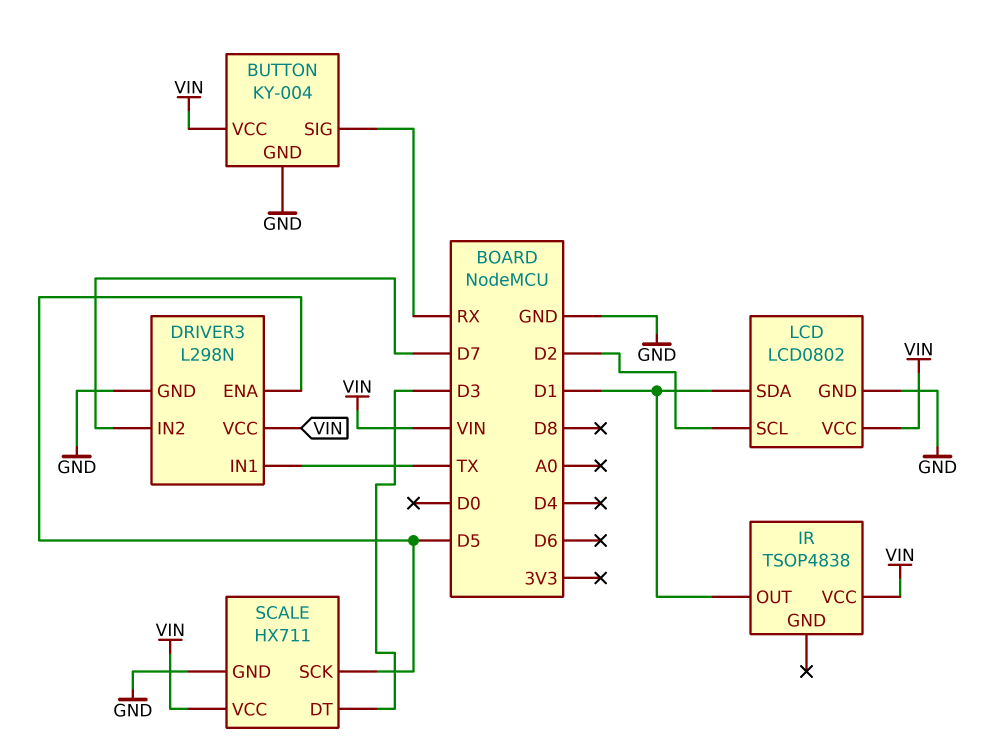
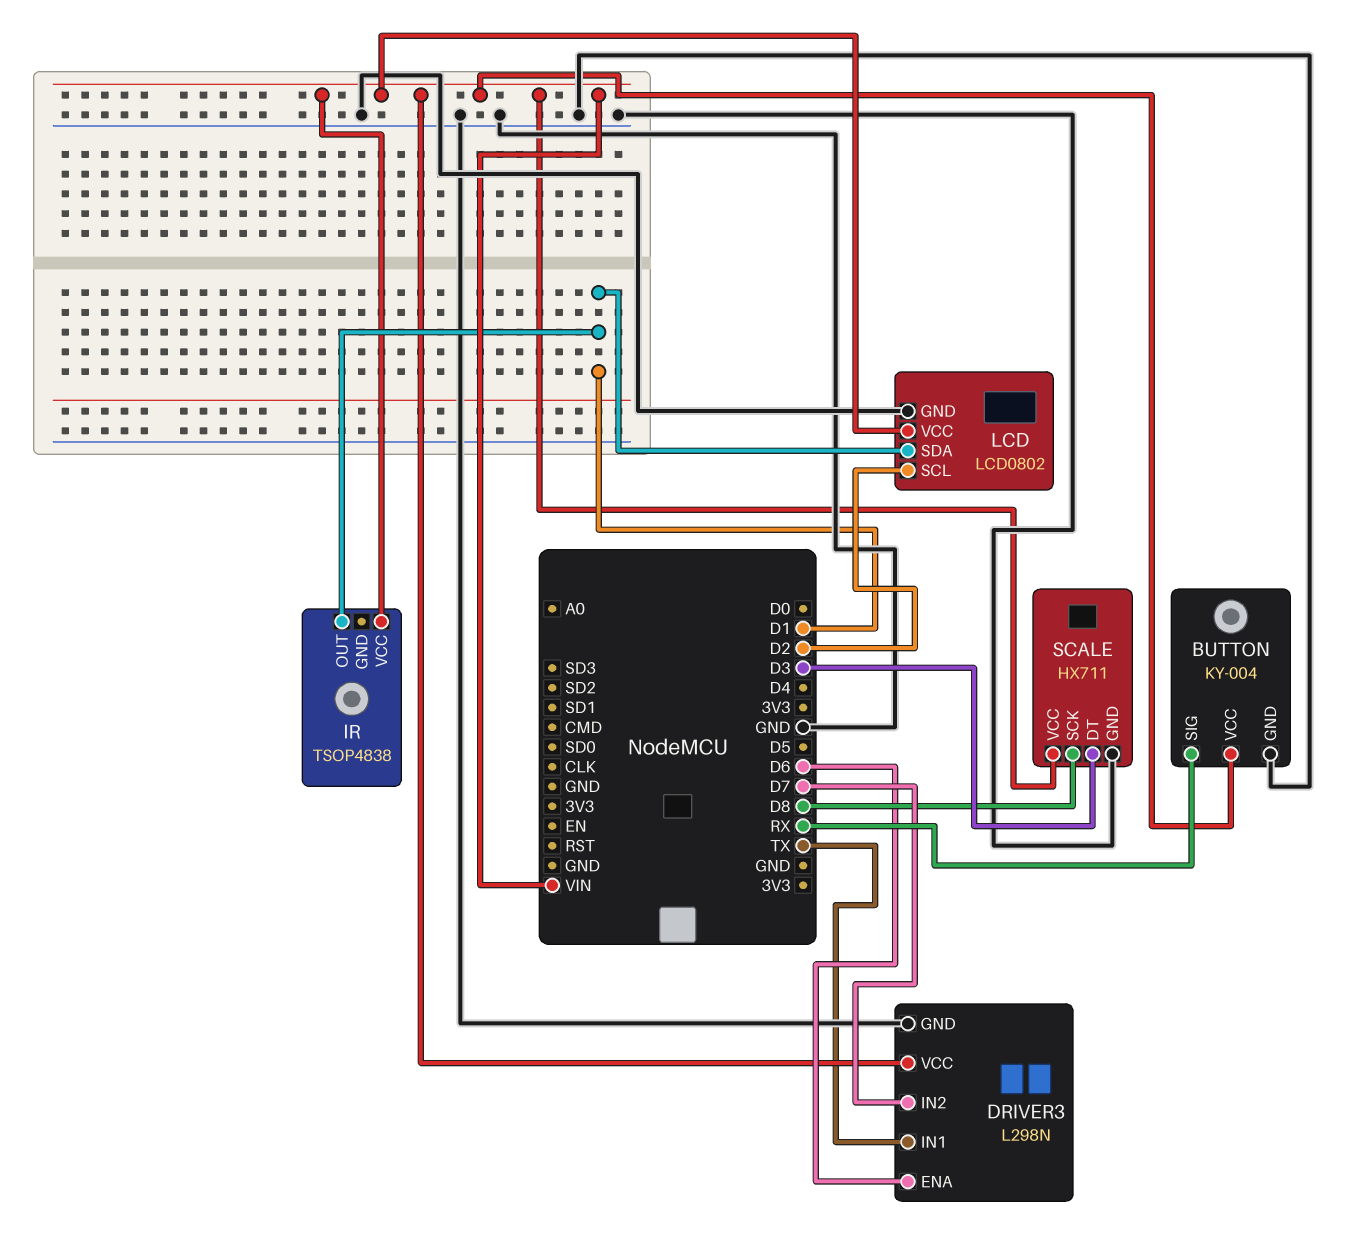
DRIVER3 pin ENA: D5 -> D6
SCALE pin SCK: D5 -> D8

